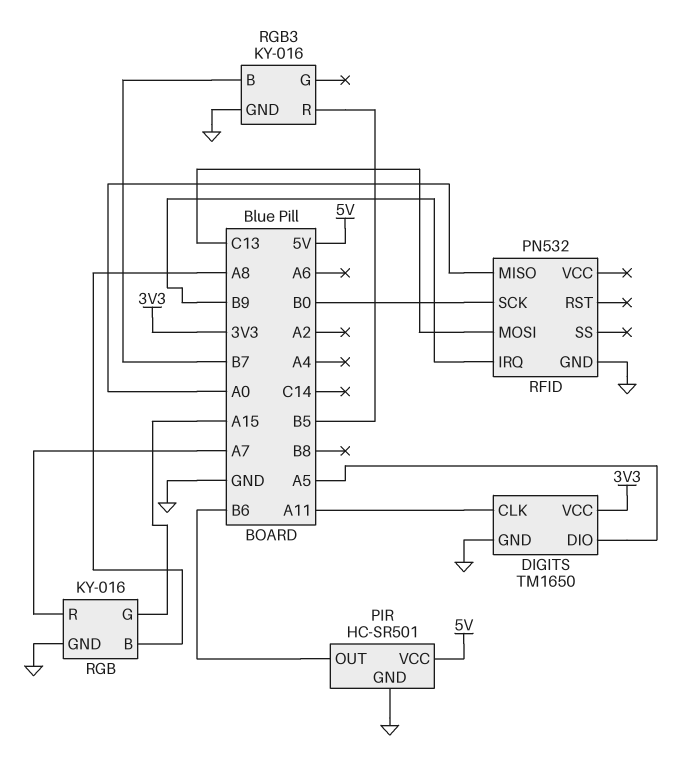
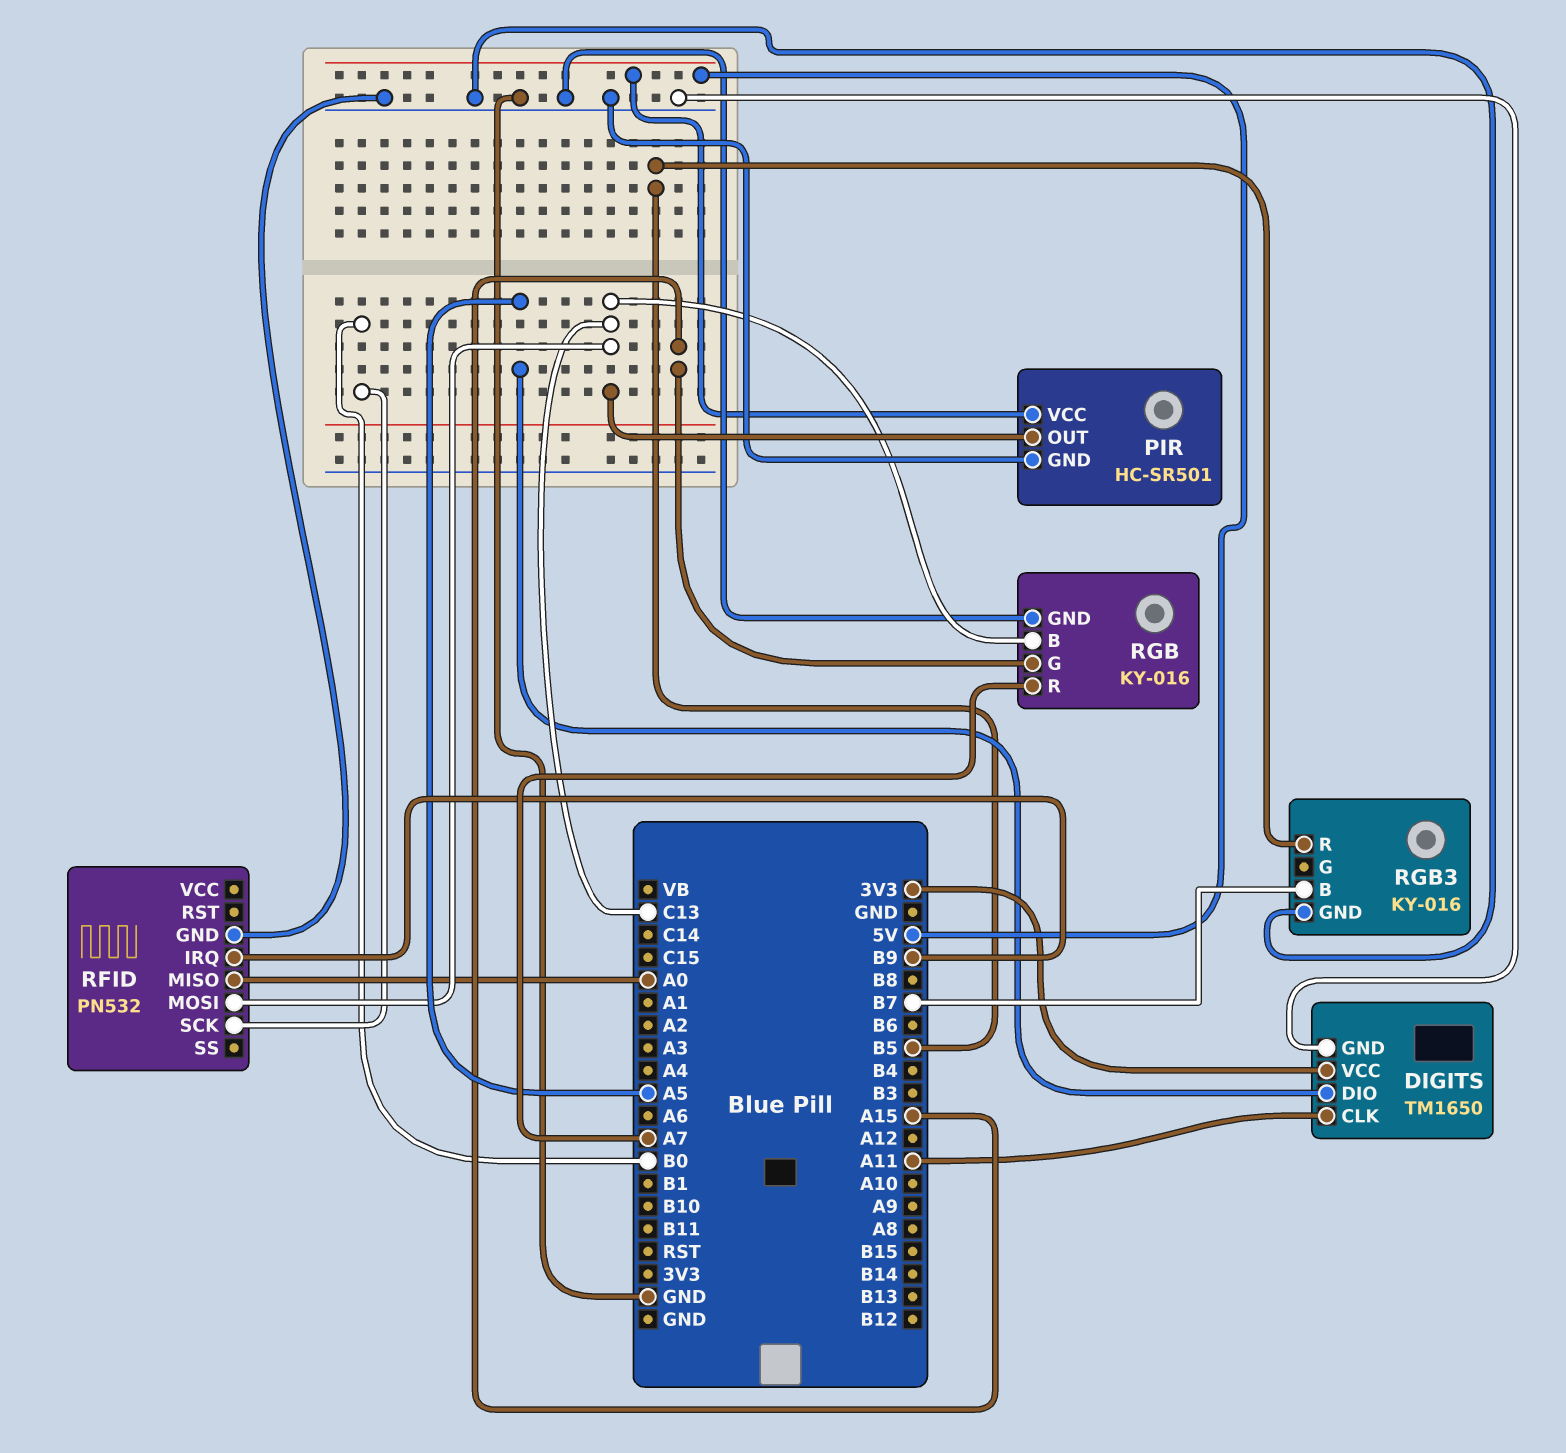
PIR pin OUT: B6 -> C13
RGB pin B: A8 -> C13

